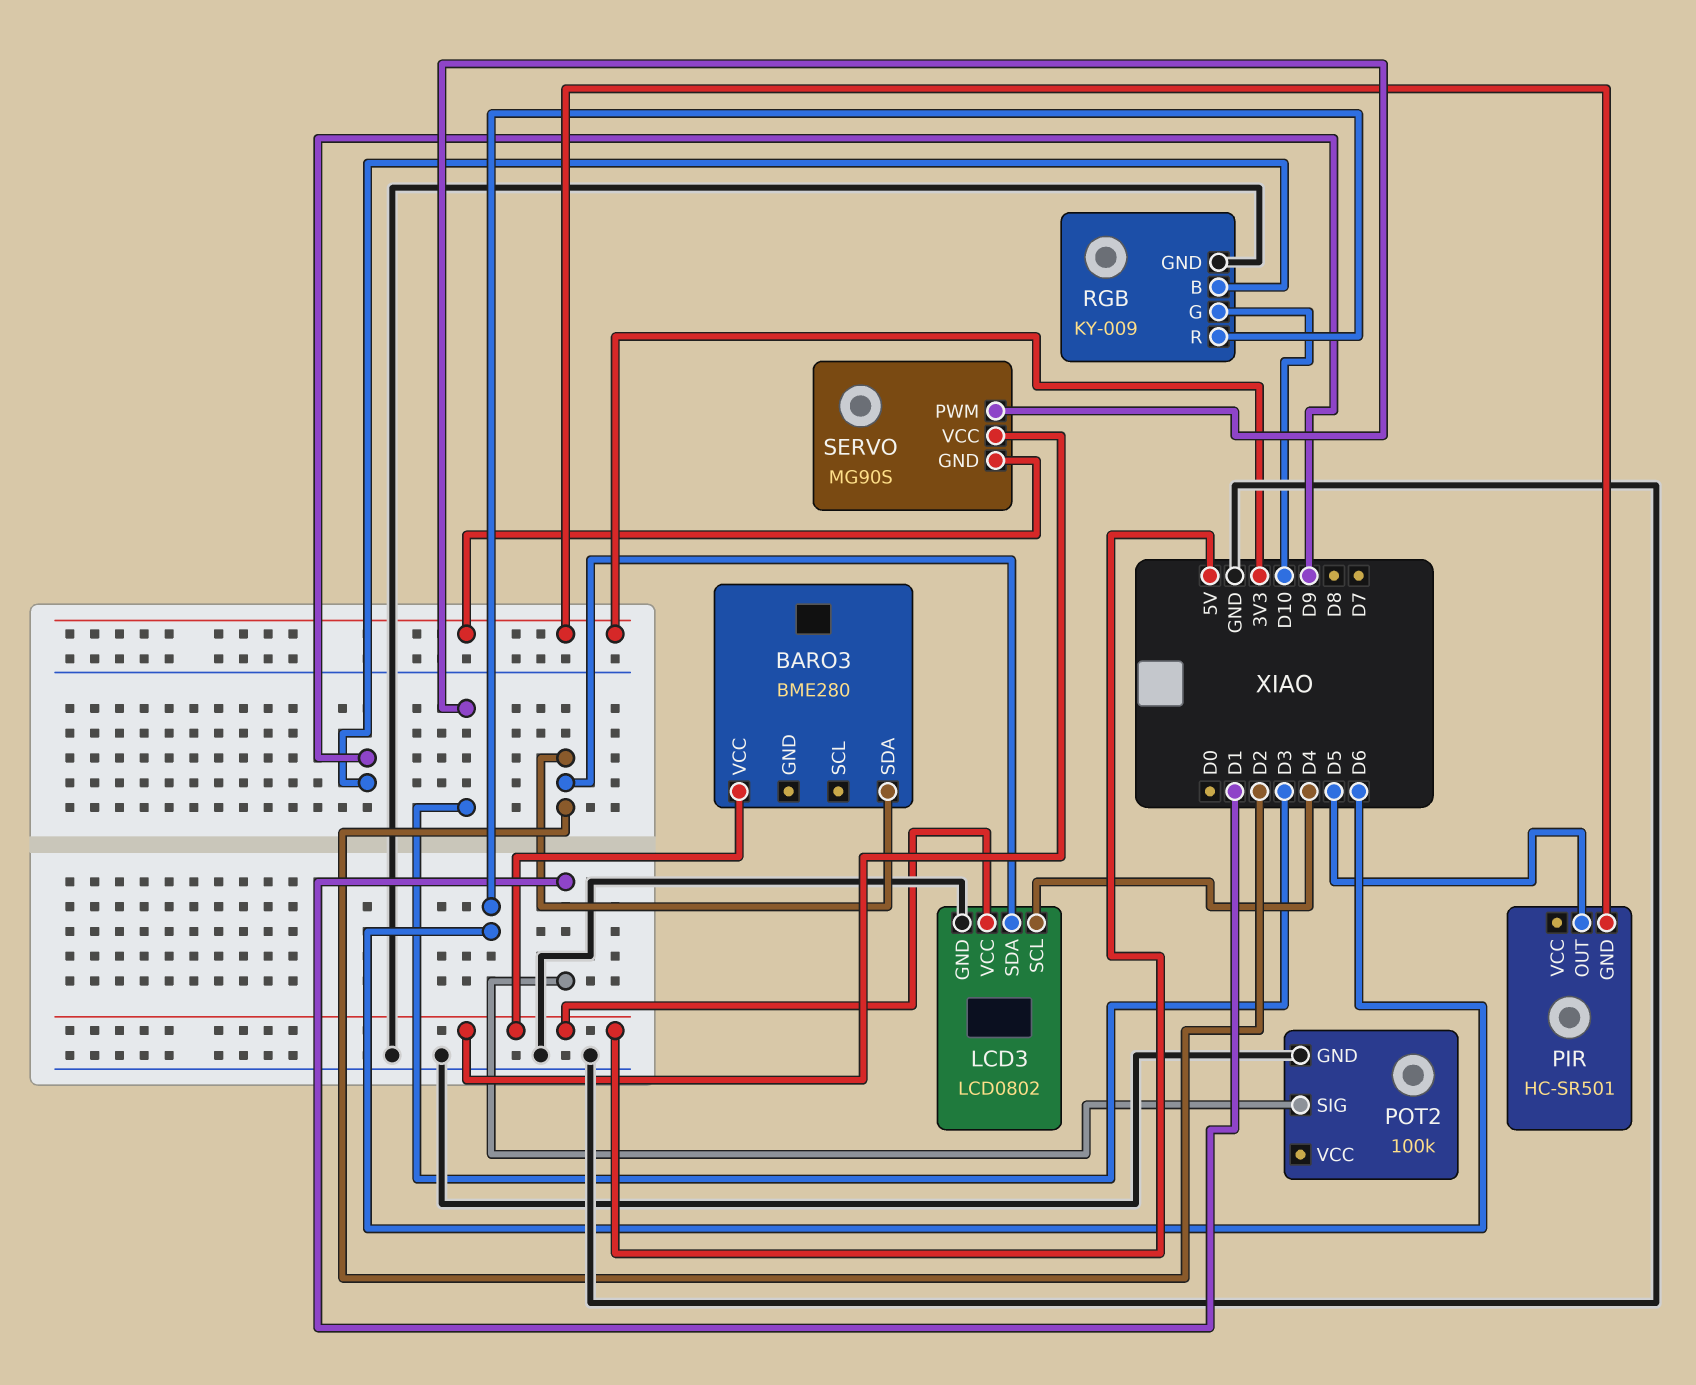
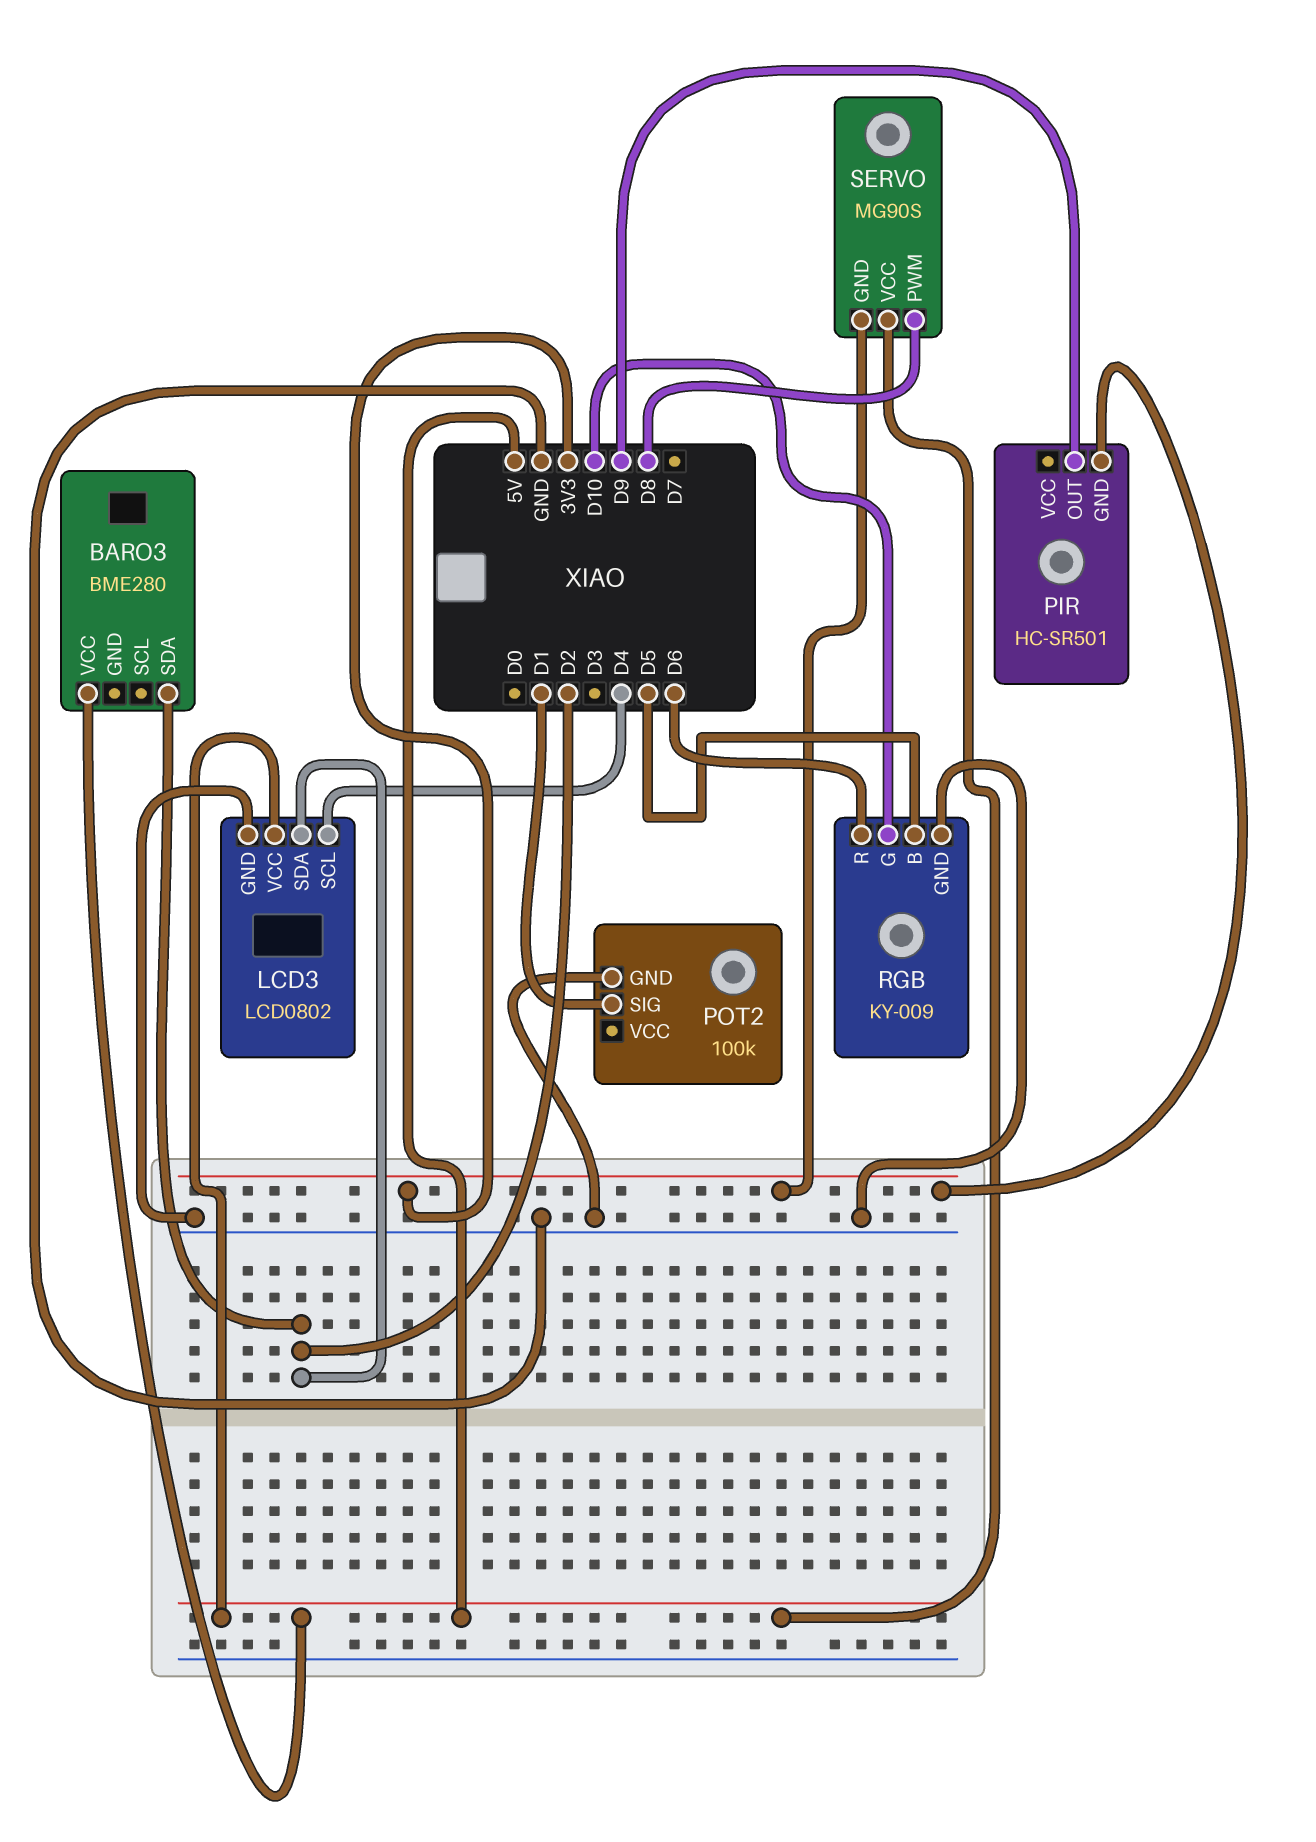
PIR pin OUT: D5 -> D9
RGB pin B: D9 -> D5
SERVO pin PWM: D3 -> D8

